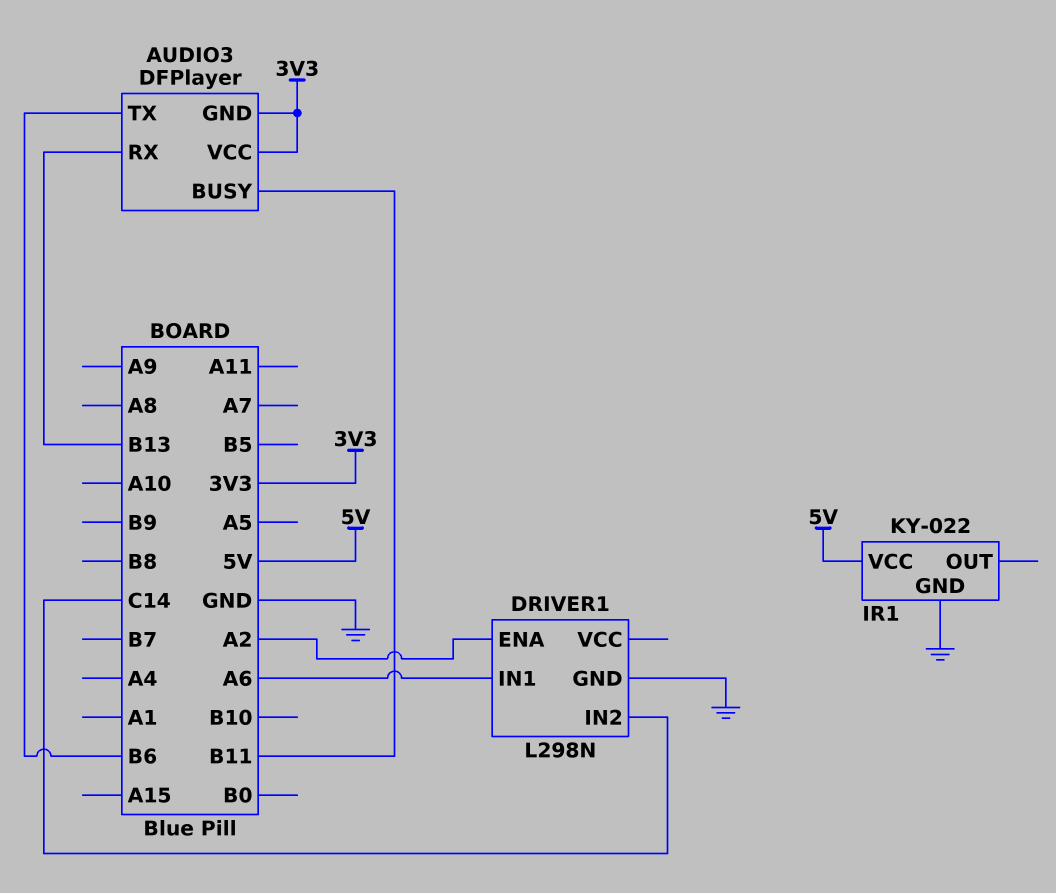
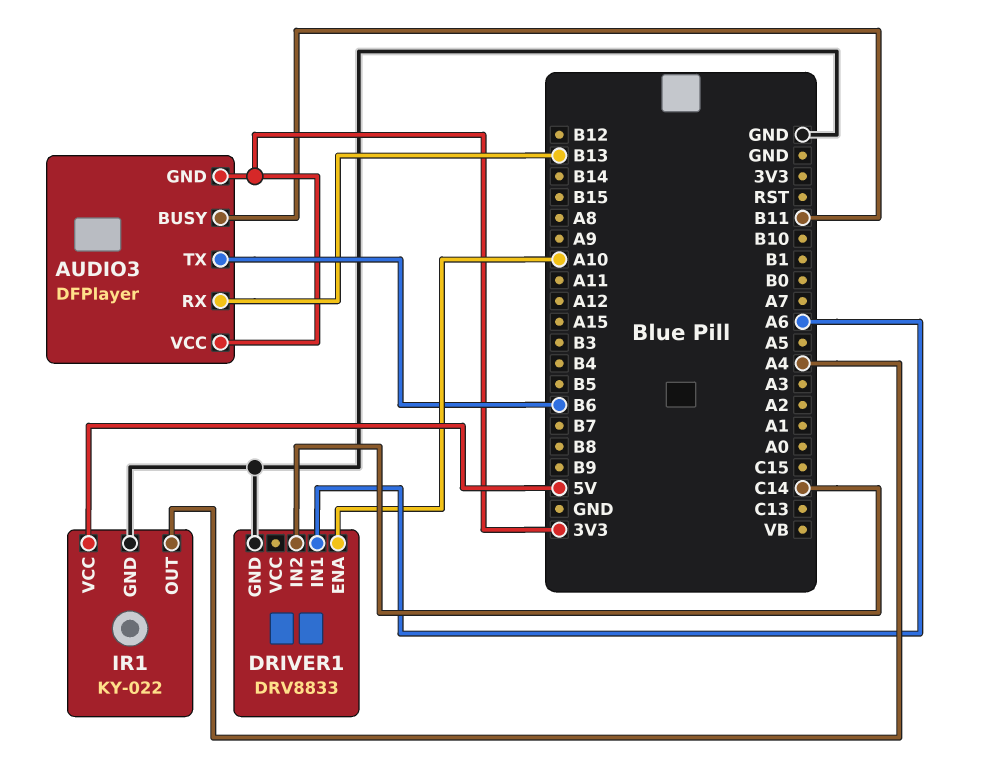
DRIVER1: L298N -> DRV8833
DRIVER1 pin ENA: A2 -> A10
IR1 pin OUT: none -> A4

